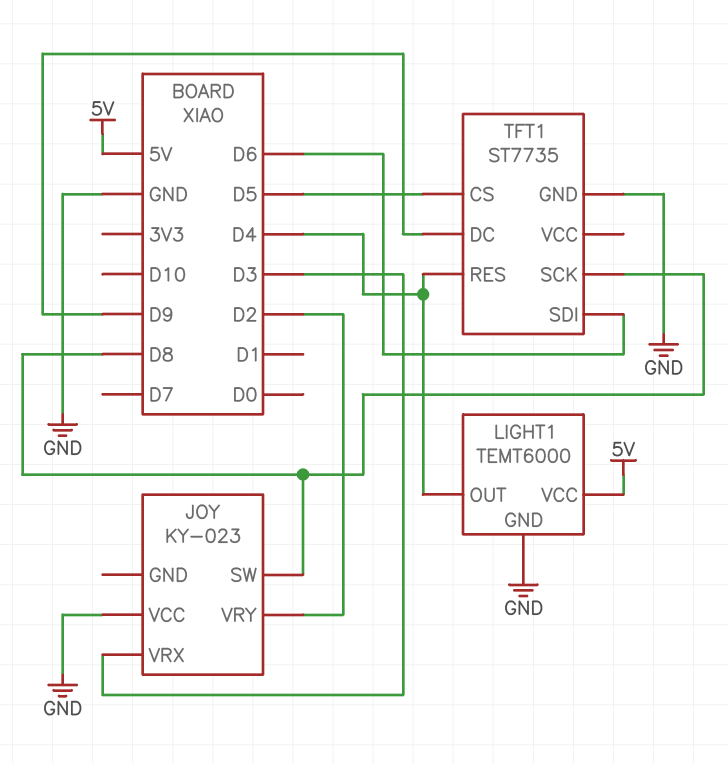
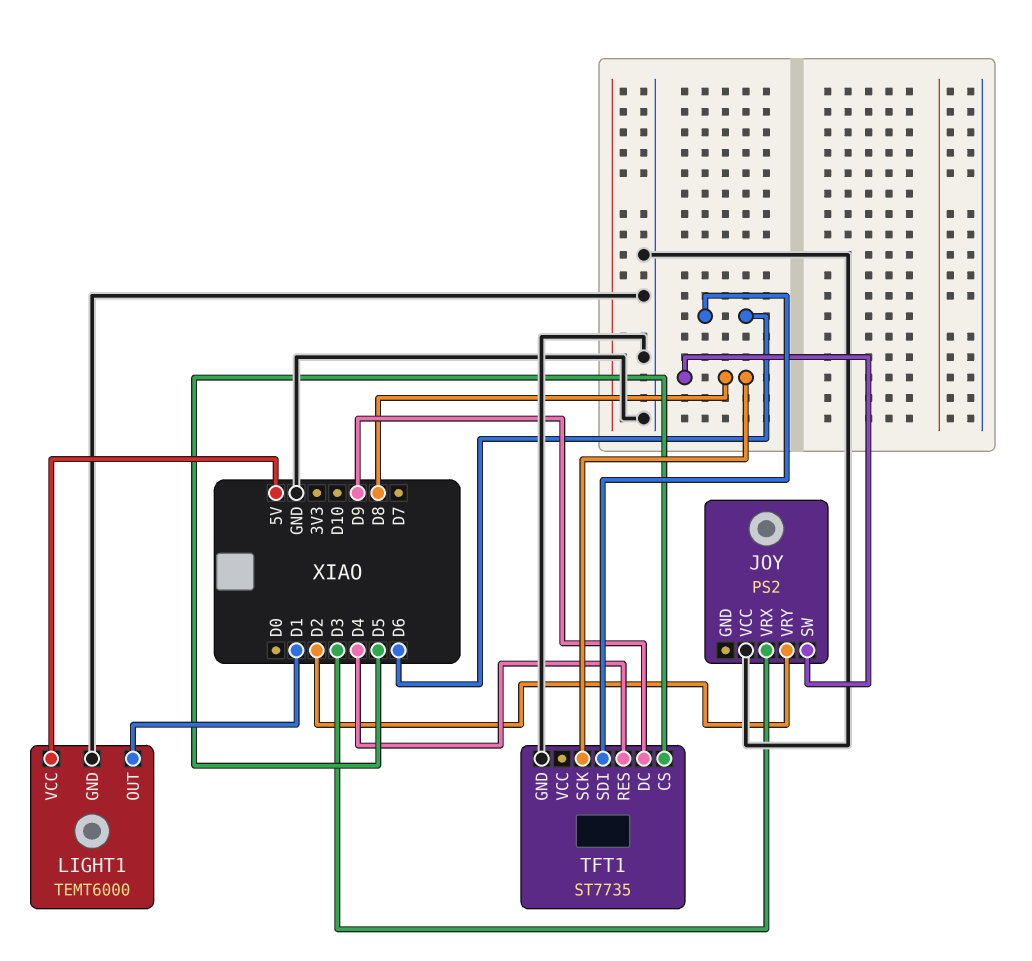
JOY: KY-023 -> PS2
LIGHT1 pin OUT: D4 -> D1

